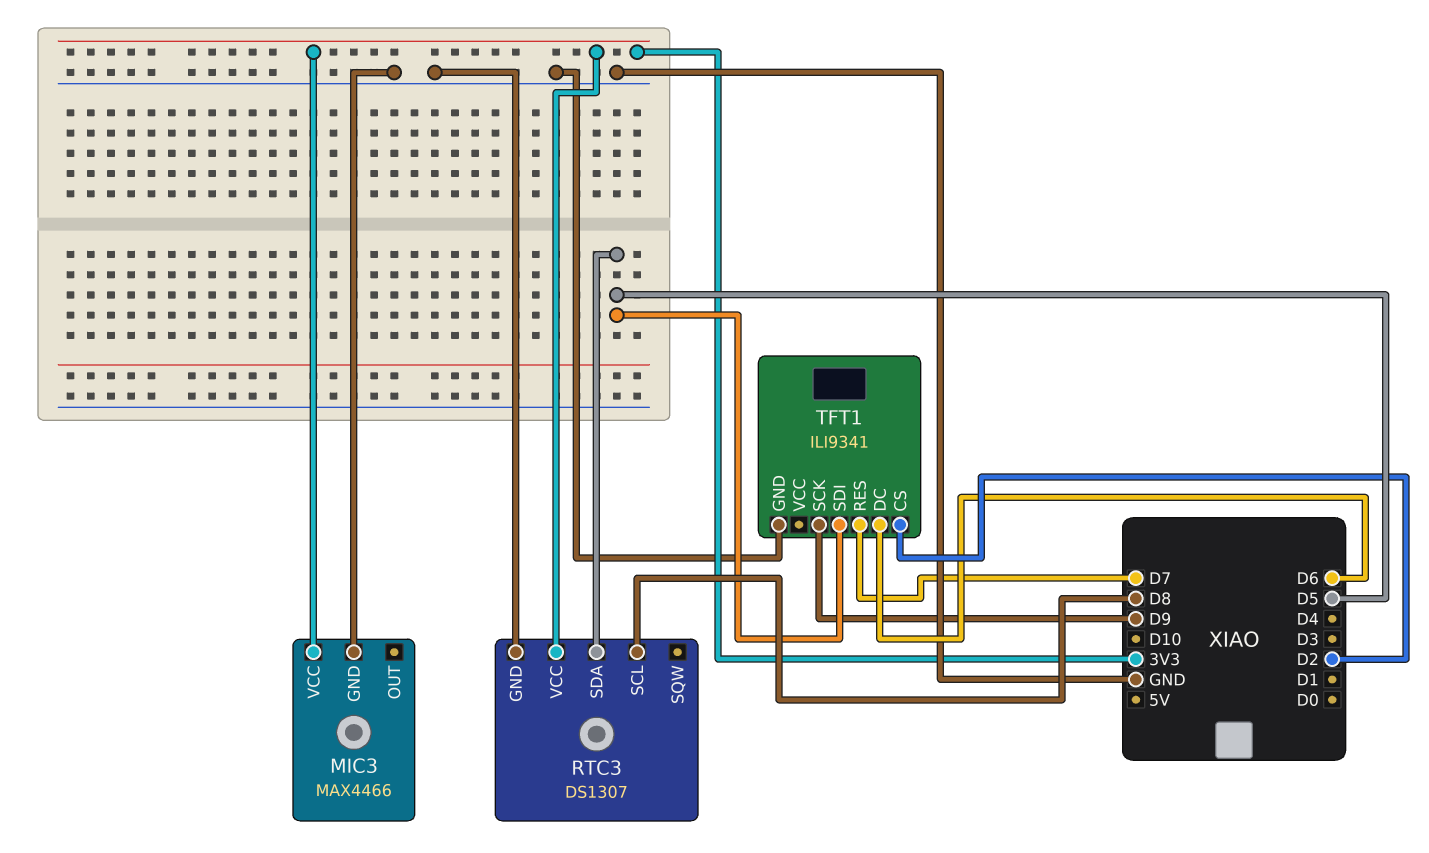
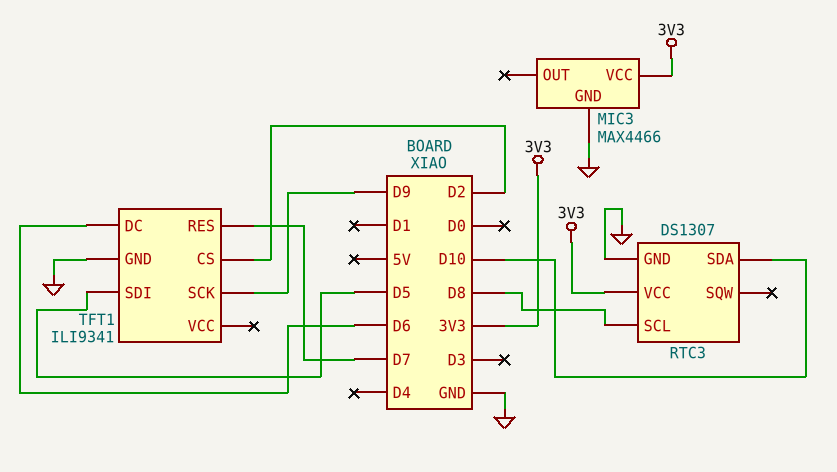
RTC3 pin SDA: D5 -> D10

